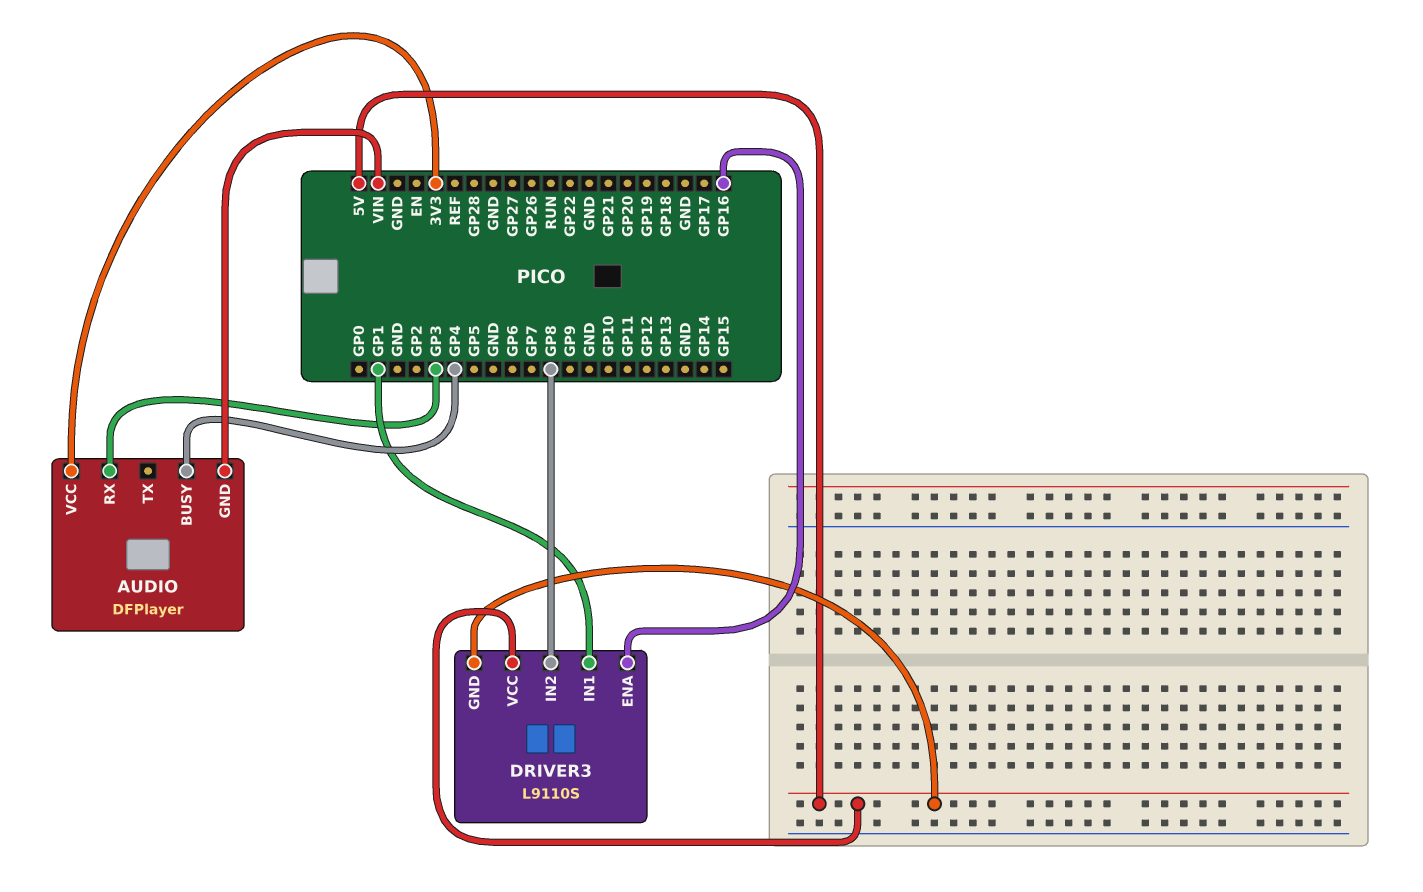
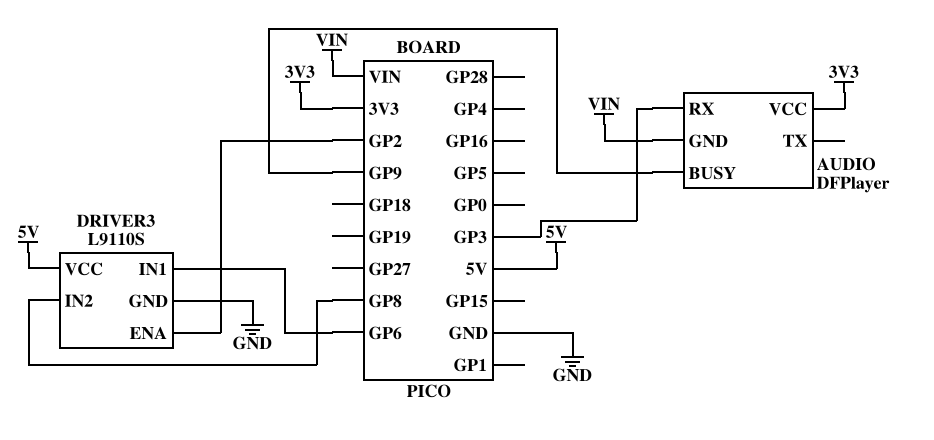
AUDIO pin BUSY: GP4 -> GP9
DRIVER3 pin ENA: GP16 -> GP2
DRIVER3 pin GND: 5V -> GND
DRIVER3 pin IN1: GP1 -> GP6

